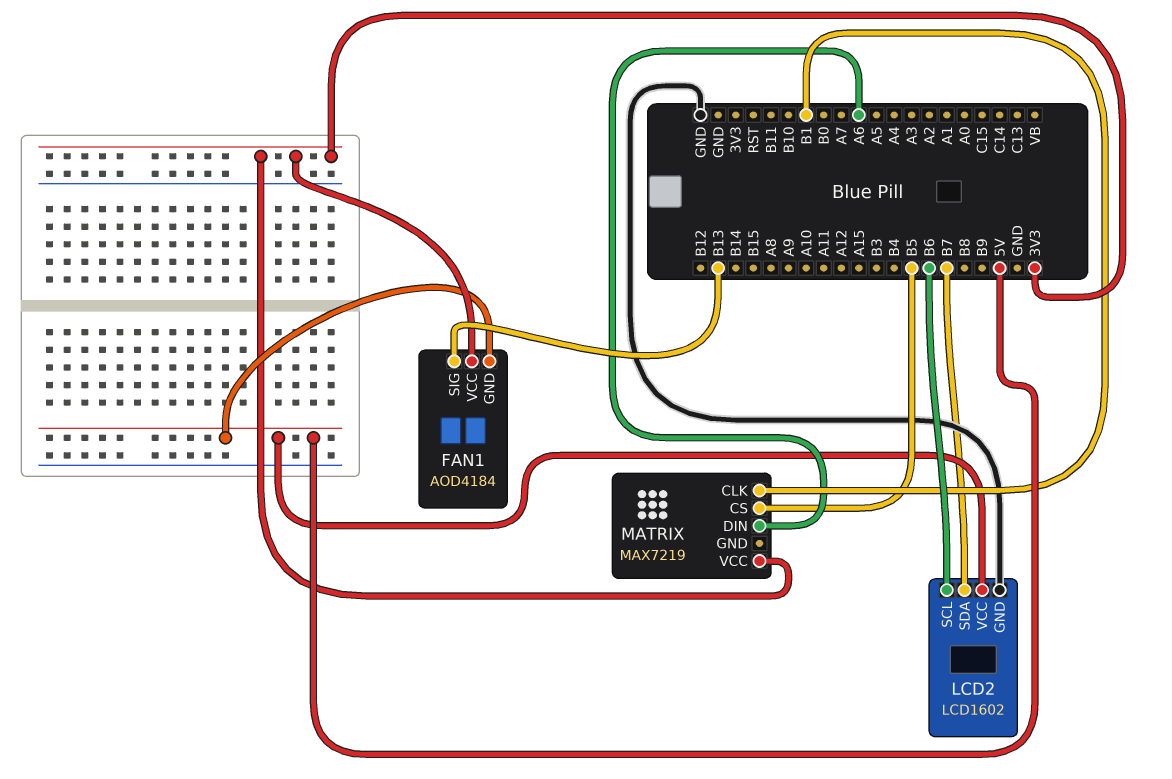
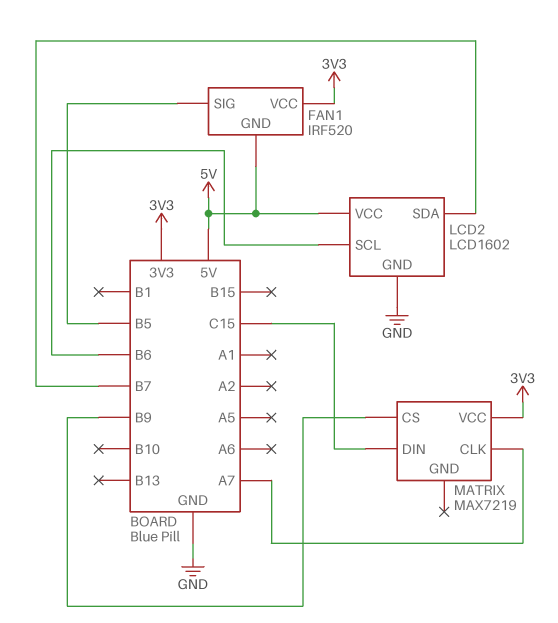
FAN1: AOD4184 -> IRF520
FAN1 pin SIG: B13 -> B5
MATRIX pin CLK: B1 -> A7
MATRIX pin CS: B5 -> B9
MATRIX pin DIN: A6 -> C15

